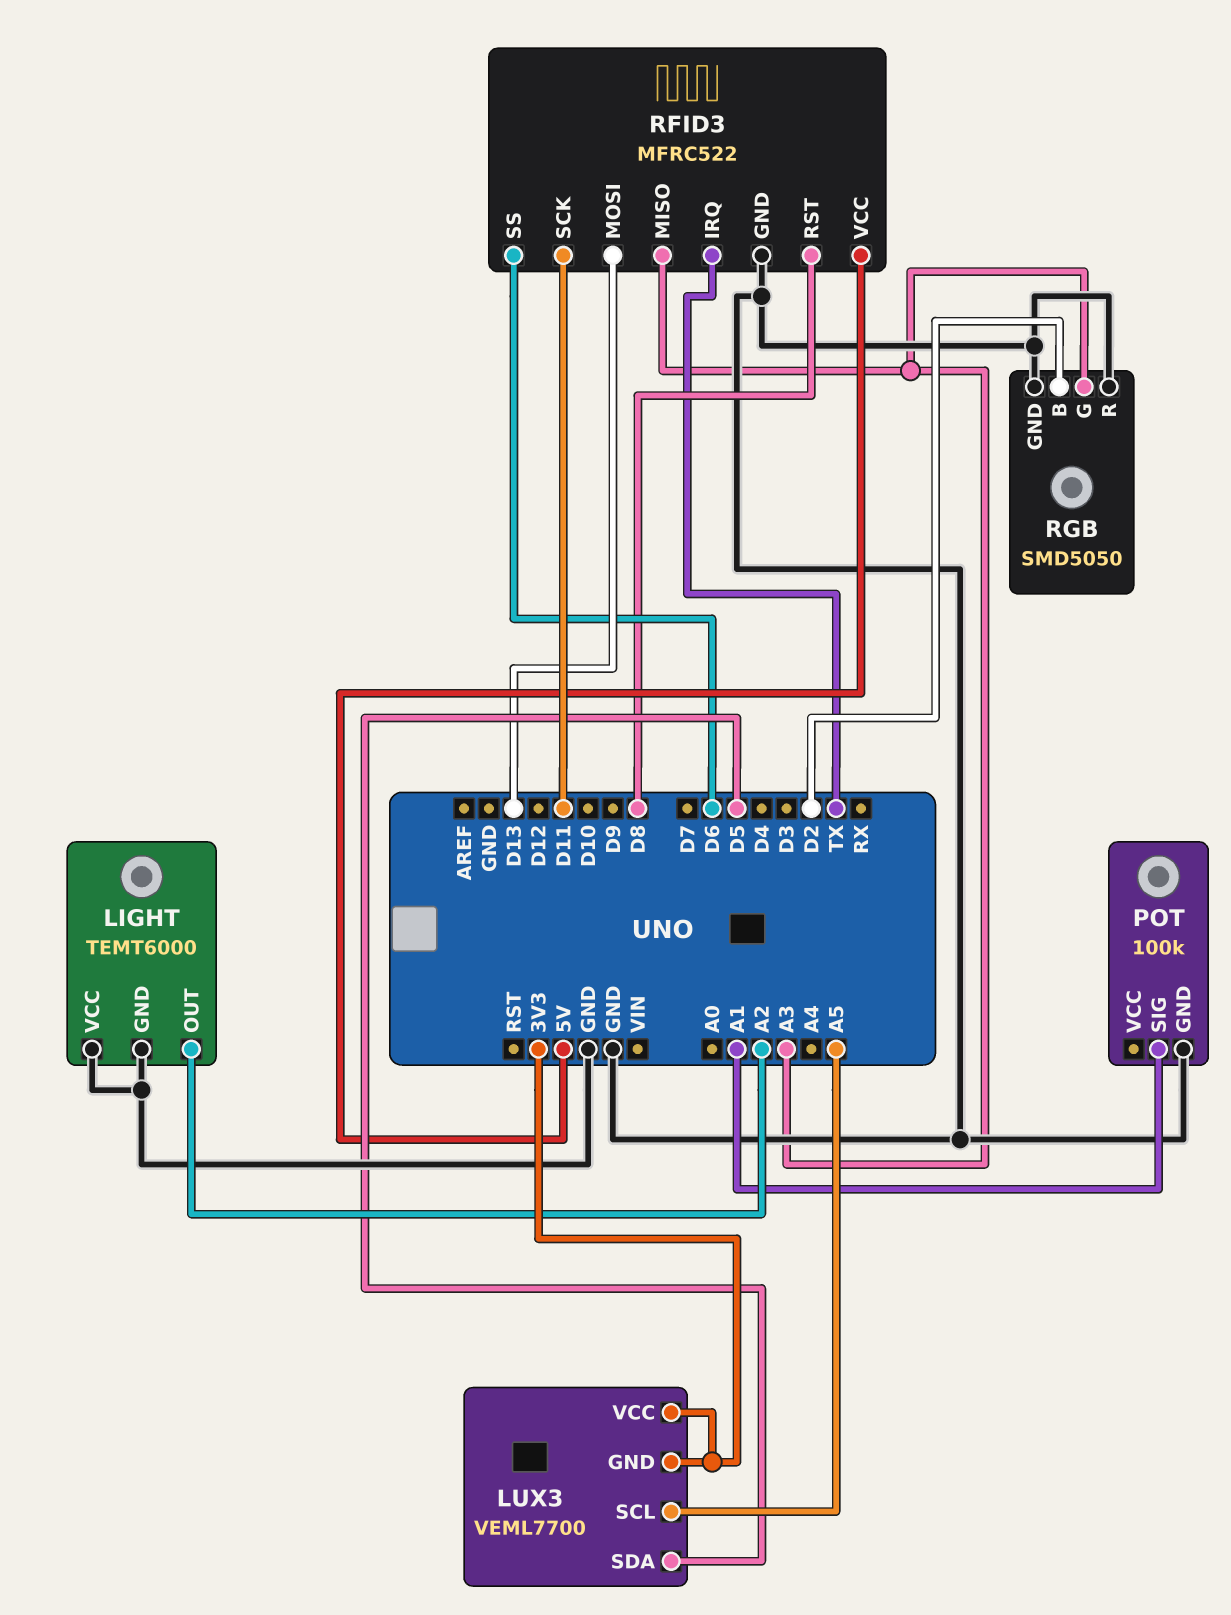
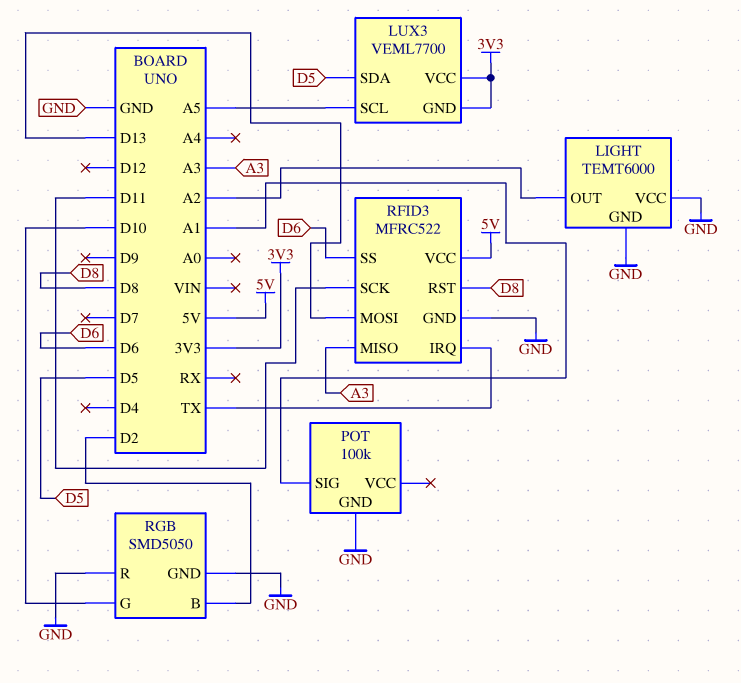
RGB pin G: A3 -> D10

